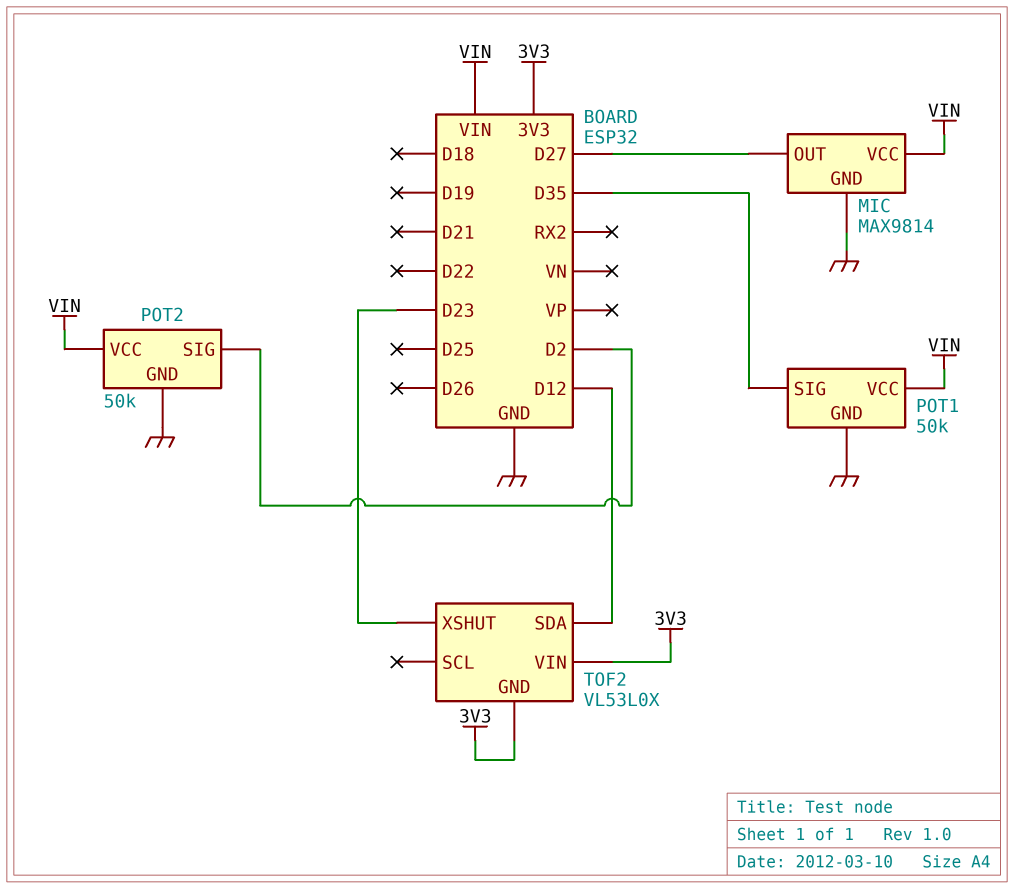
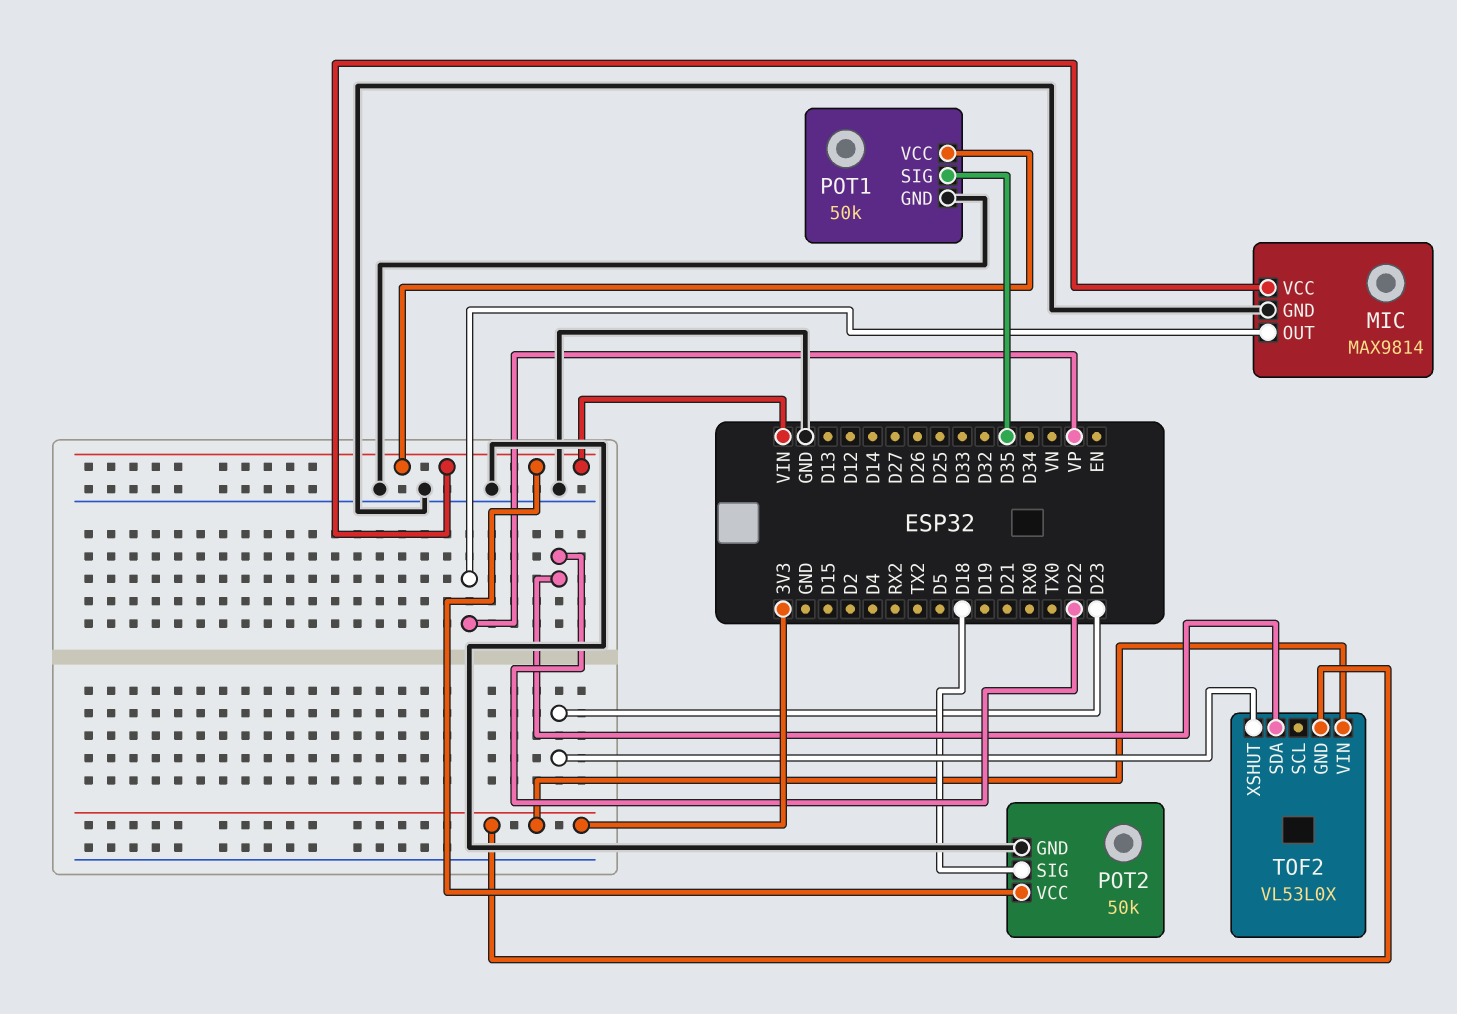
MIC pin OUT: D27 -> VP
POT2 pin SIG: D2 -> D18
TOF2 pin SDA: D12 -> D22

